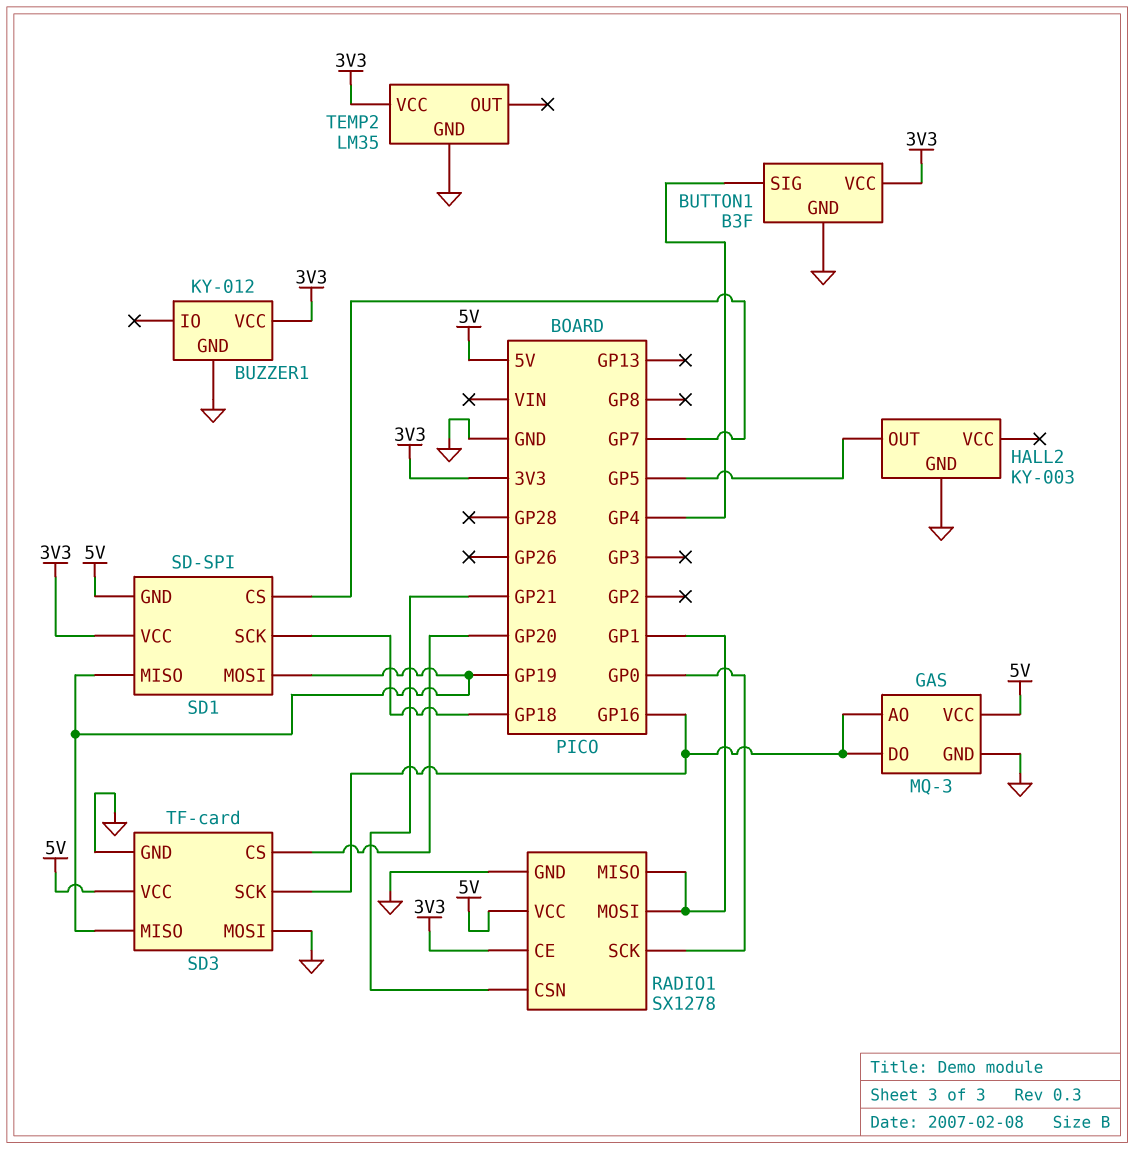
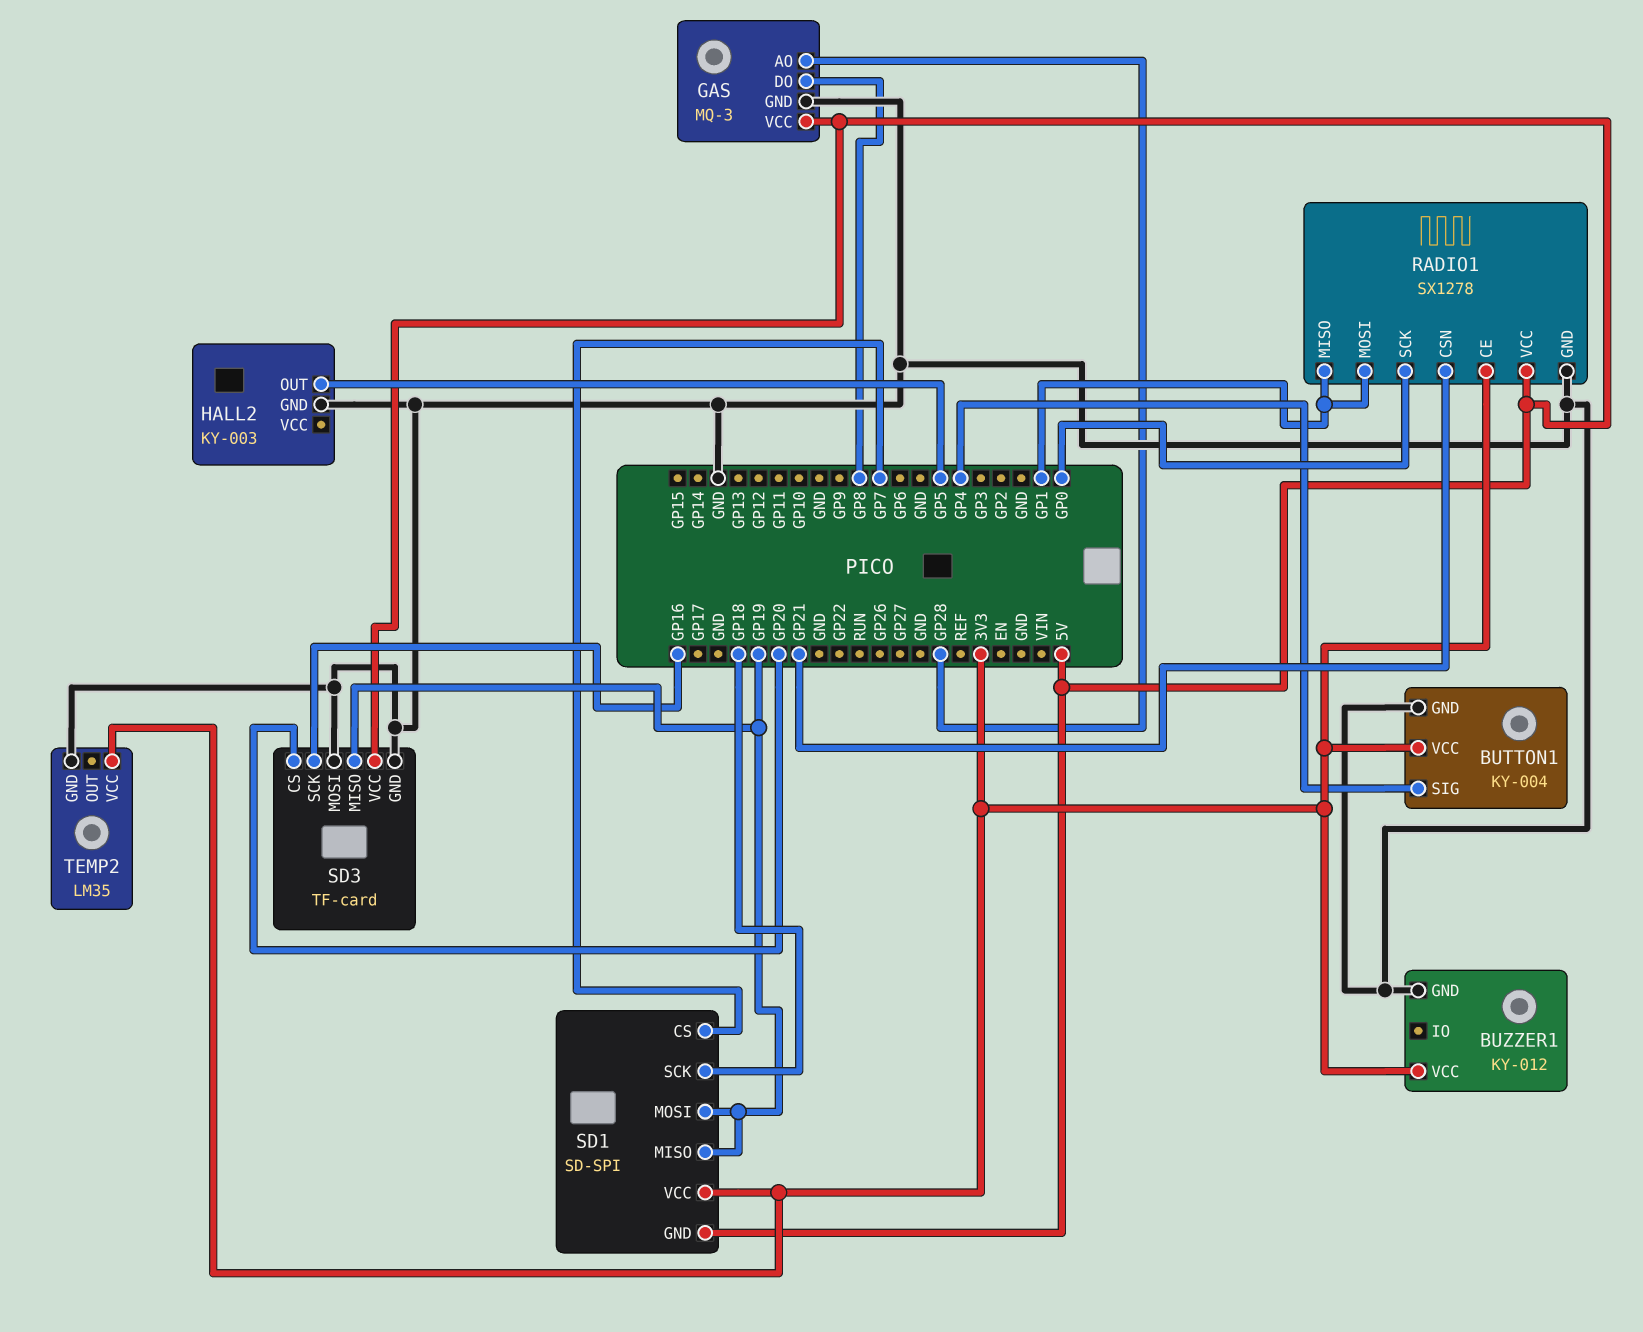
BUTTON1: B3F -> KY-004
GAS pin AO: GP16 -> GP28
GAS pin DO: GP16 -> GP8

